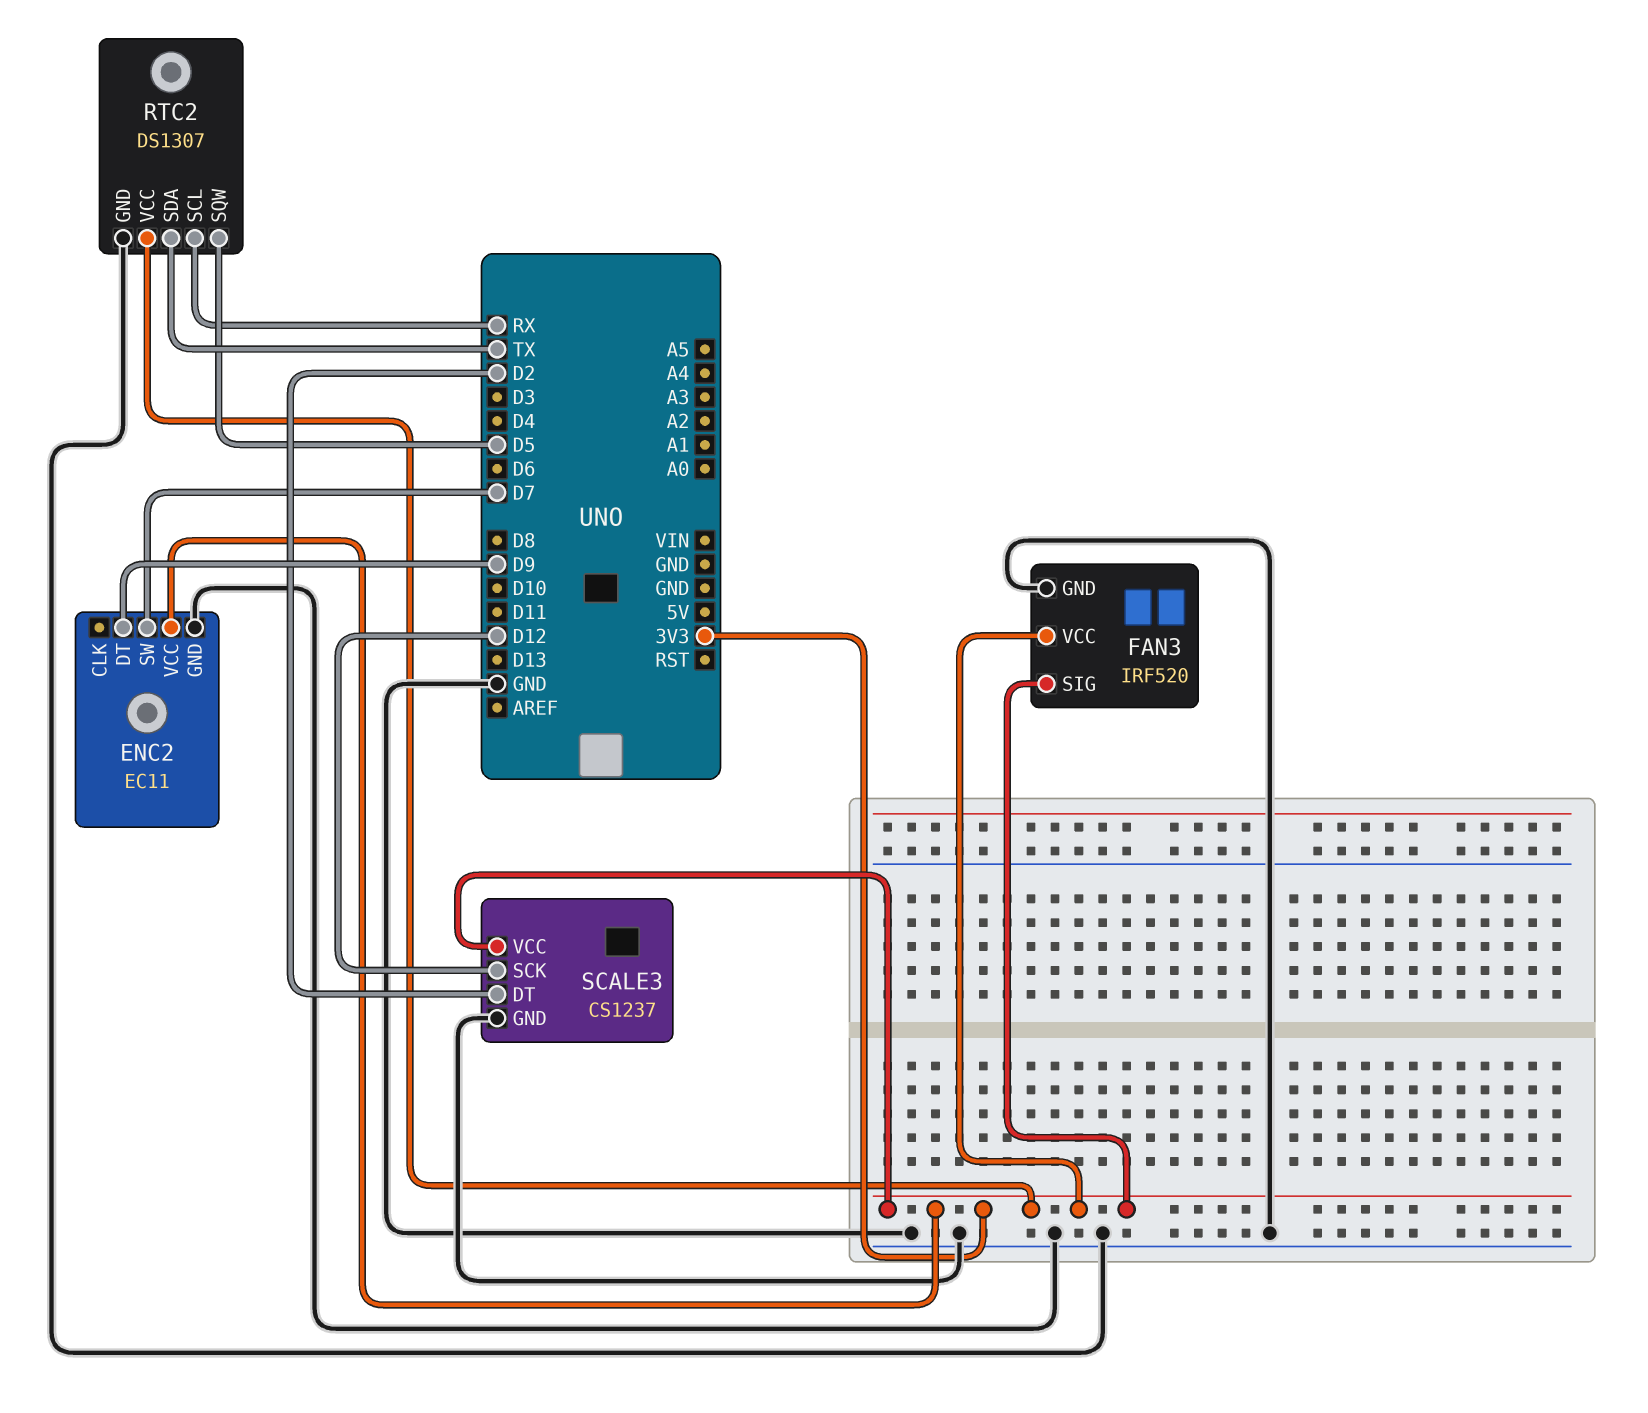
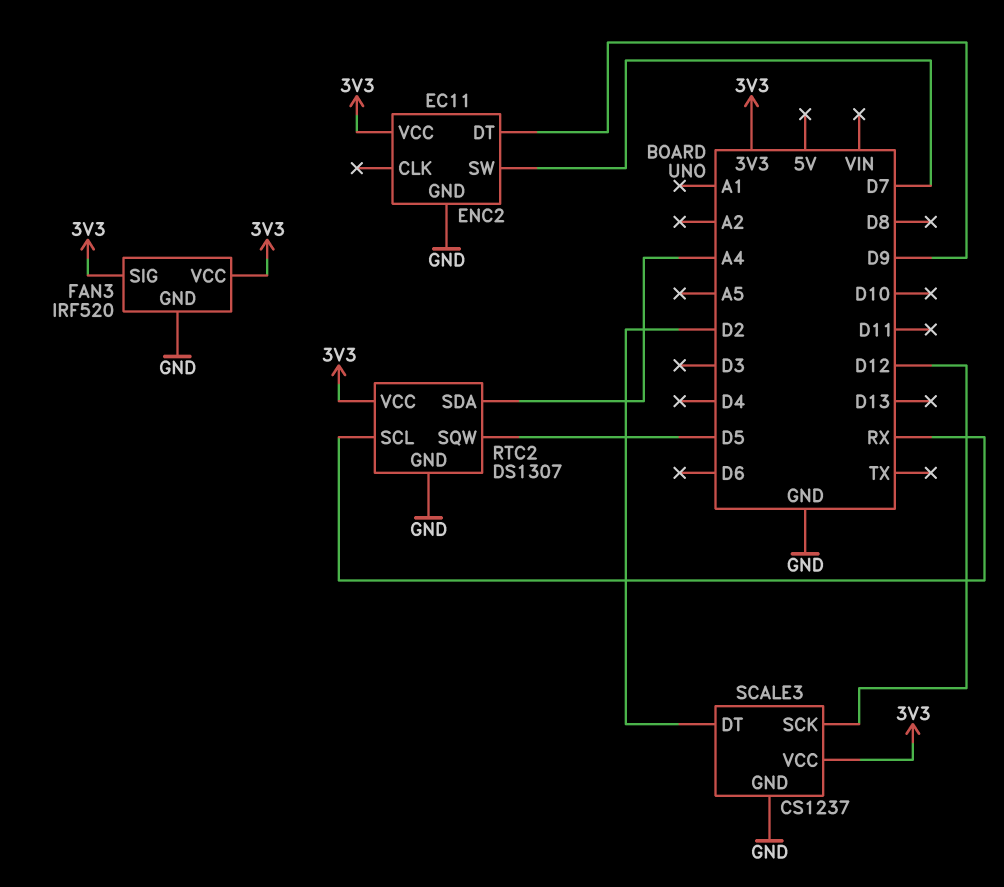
RTC2 pin SDA: TX -> A4

